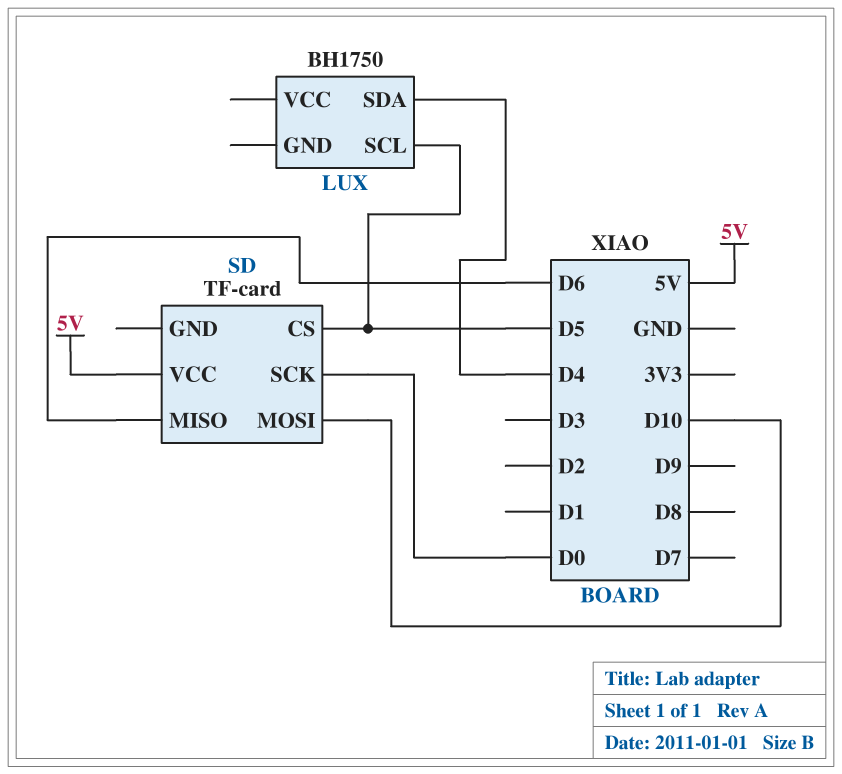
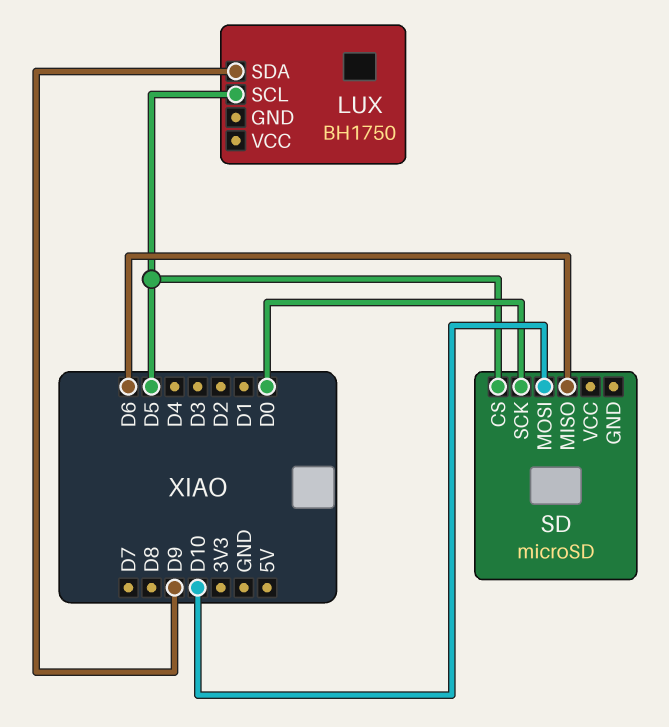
LUX pin SDA: D4 -> D9
SD: TF-card -> microSD
SD pin VCC: 5V -> none

